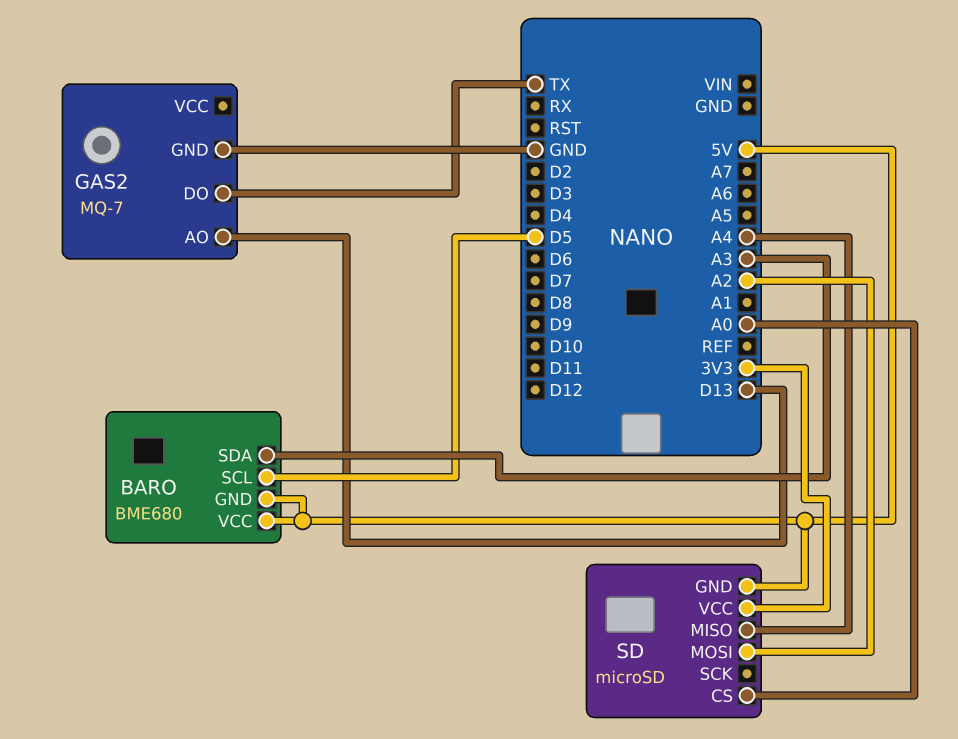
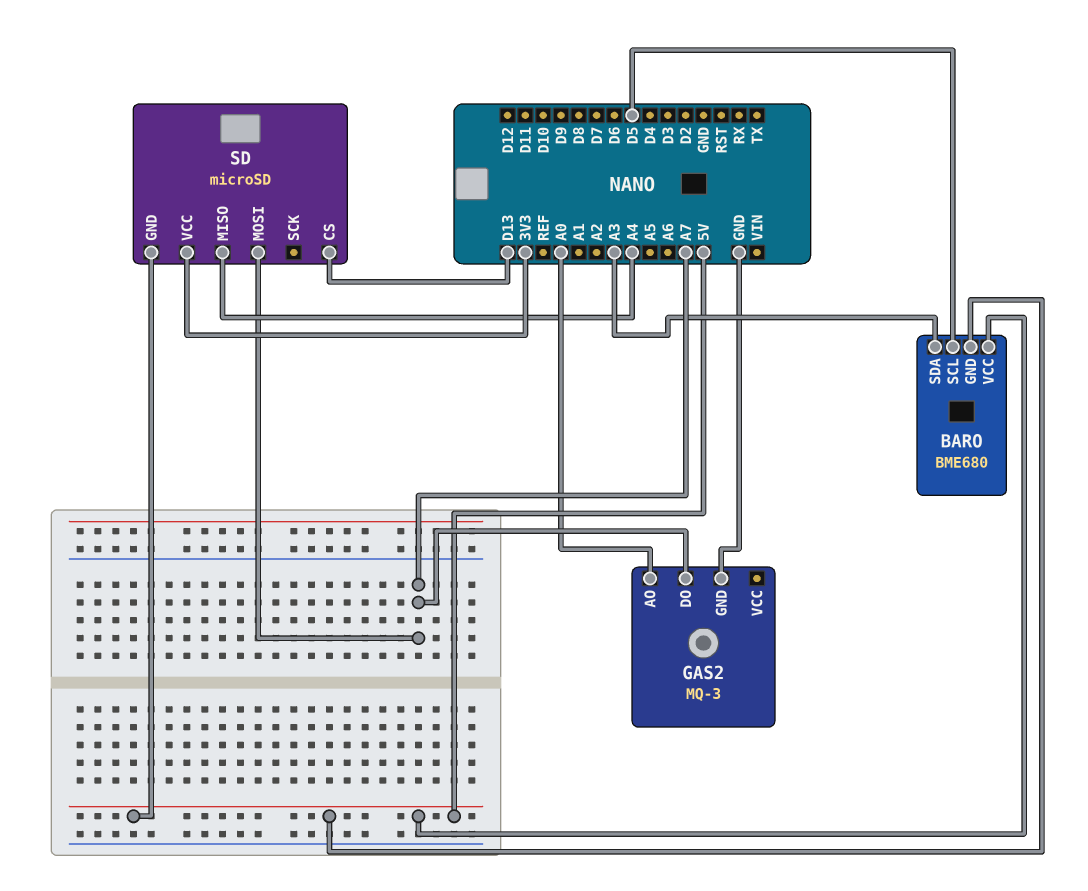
GAS2: MQ-7 -> MQ-3
GAS2 pin AO: D13 -> A0
GAS2 pin DO: TX -> A7
SD pin CS: A0 -> D13
SD pin MOSI: A2 -> A7

